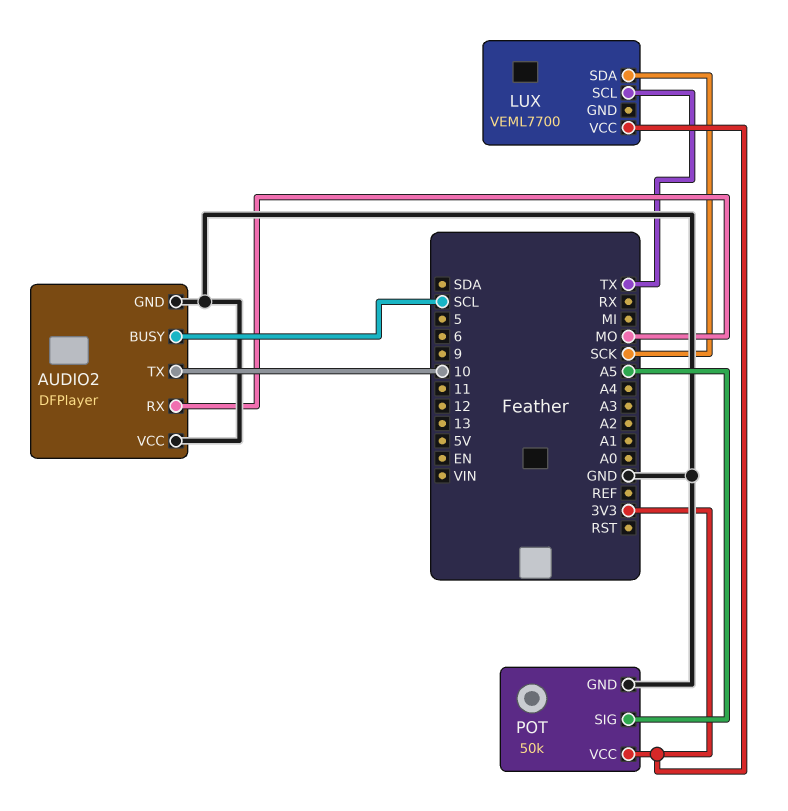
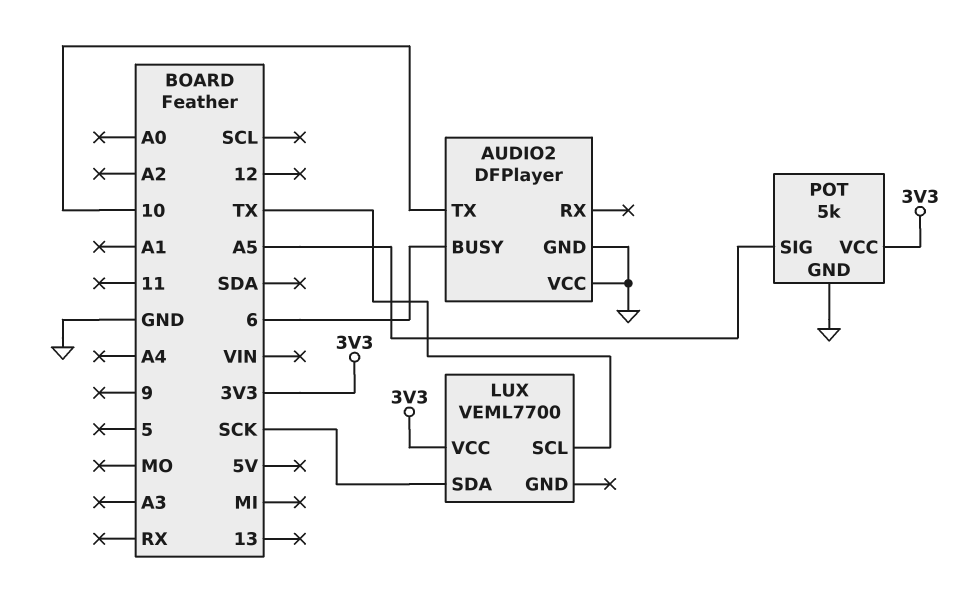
AUDIO2 pin BUSY: SCL -> 6
AUDIO2 pin RX: MO -> none
POT: 50k -> 5k

